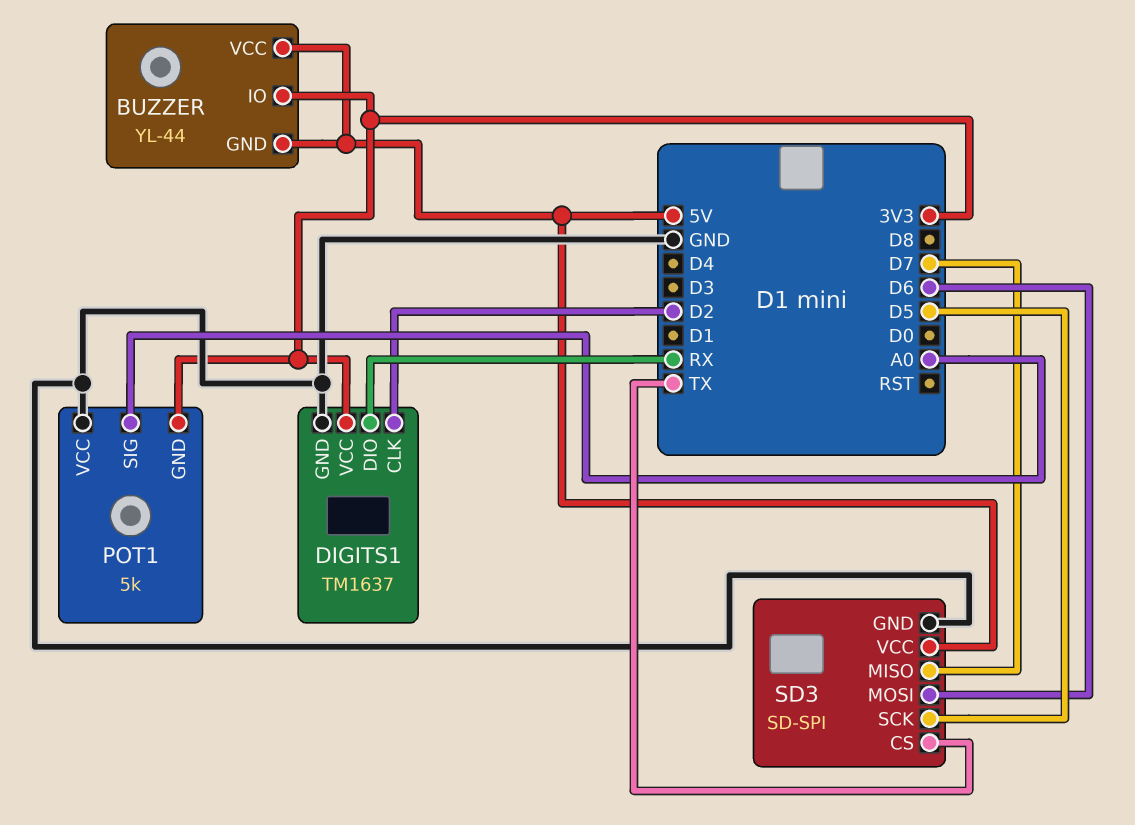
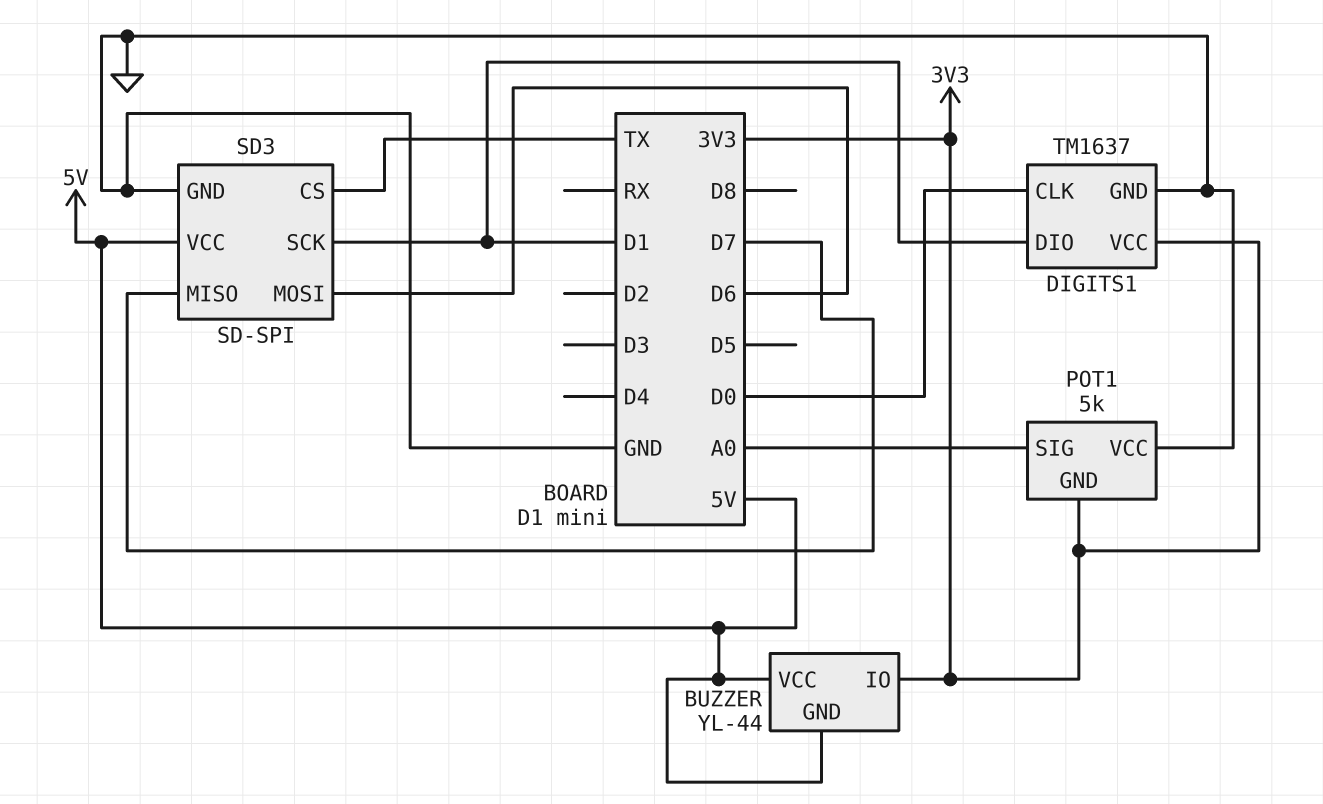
DIGITS1 pin CLK: D2 -> D0
DIGITS1 pin DIO: RX -> D1
SD3 pin SCK: D5 -> D1

